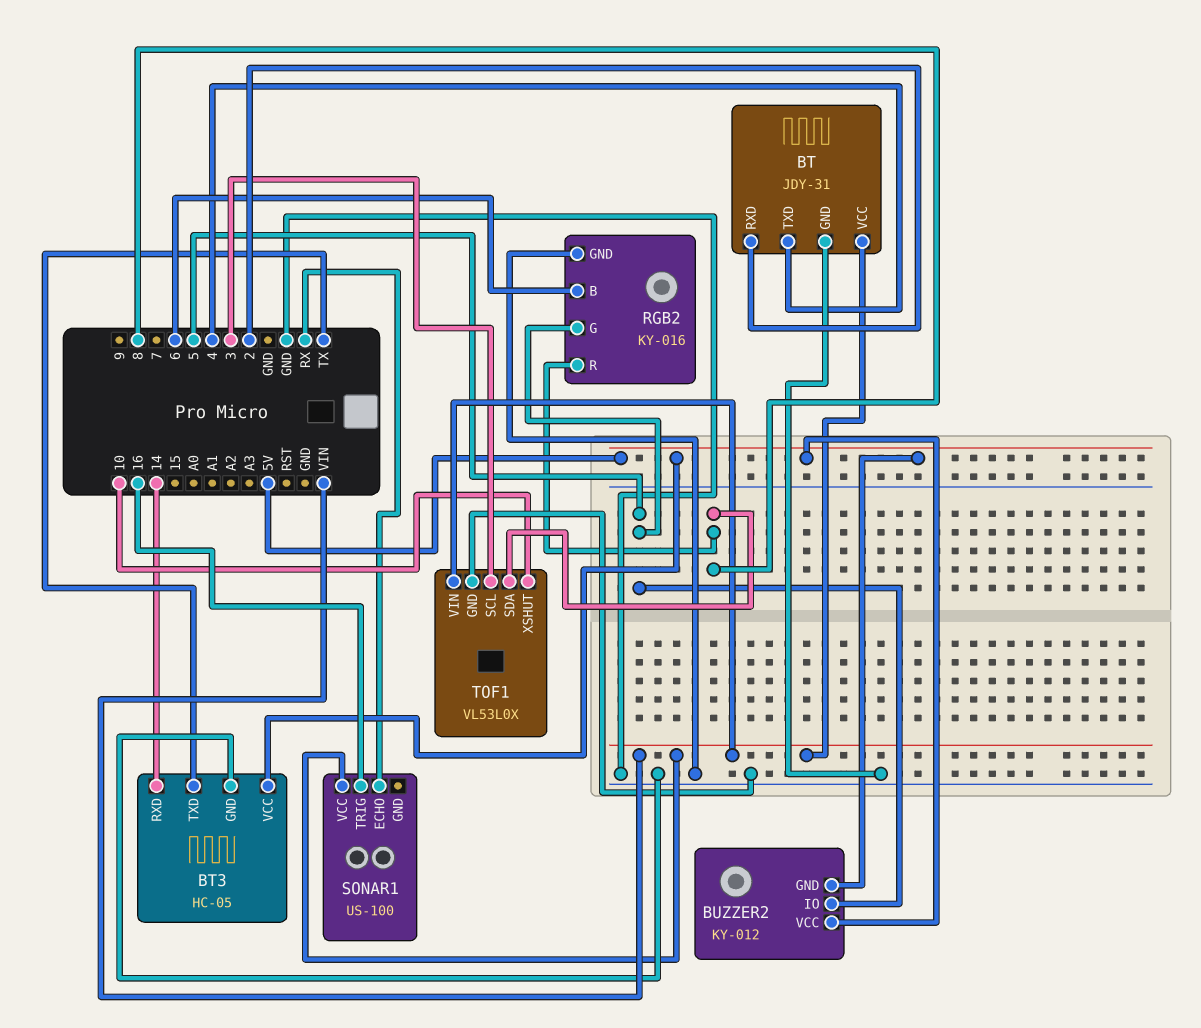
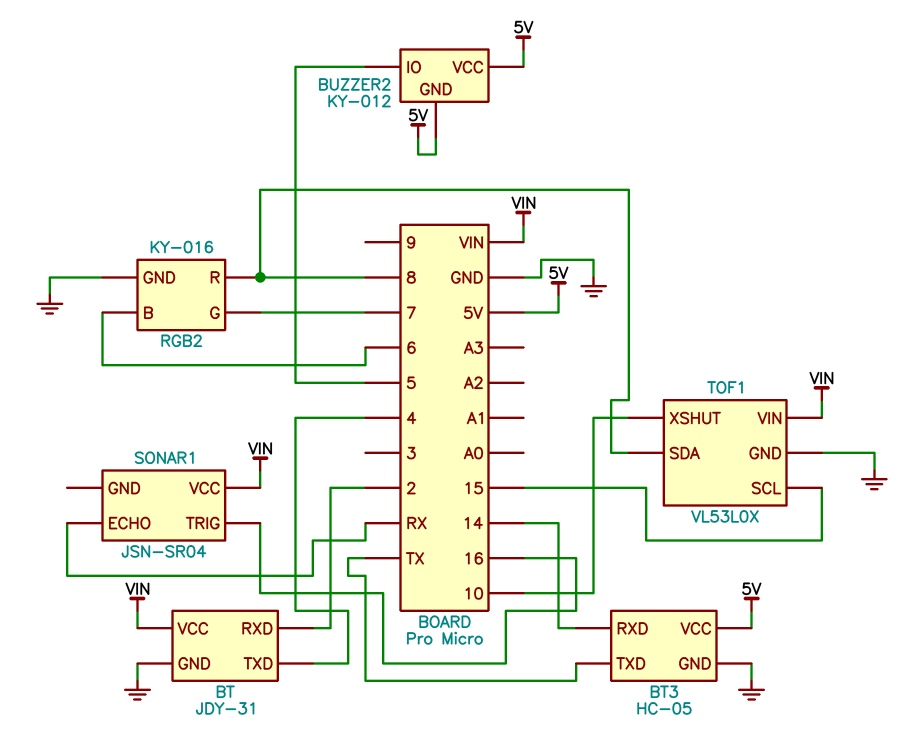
RGB2 pin G: 5 -> 7
SONAR1: US-100 -> JSN-SR04
TOF1 pin SCL: 3 -> 15

